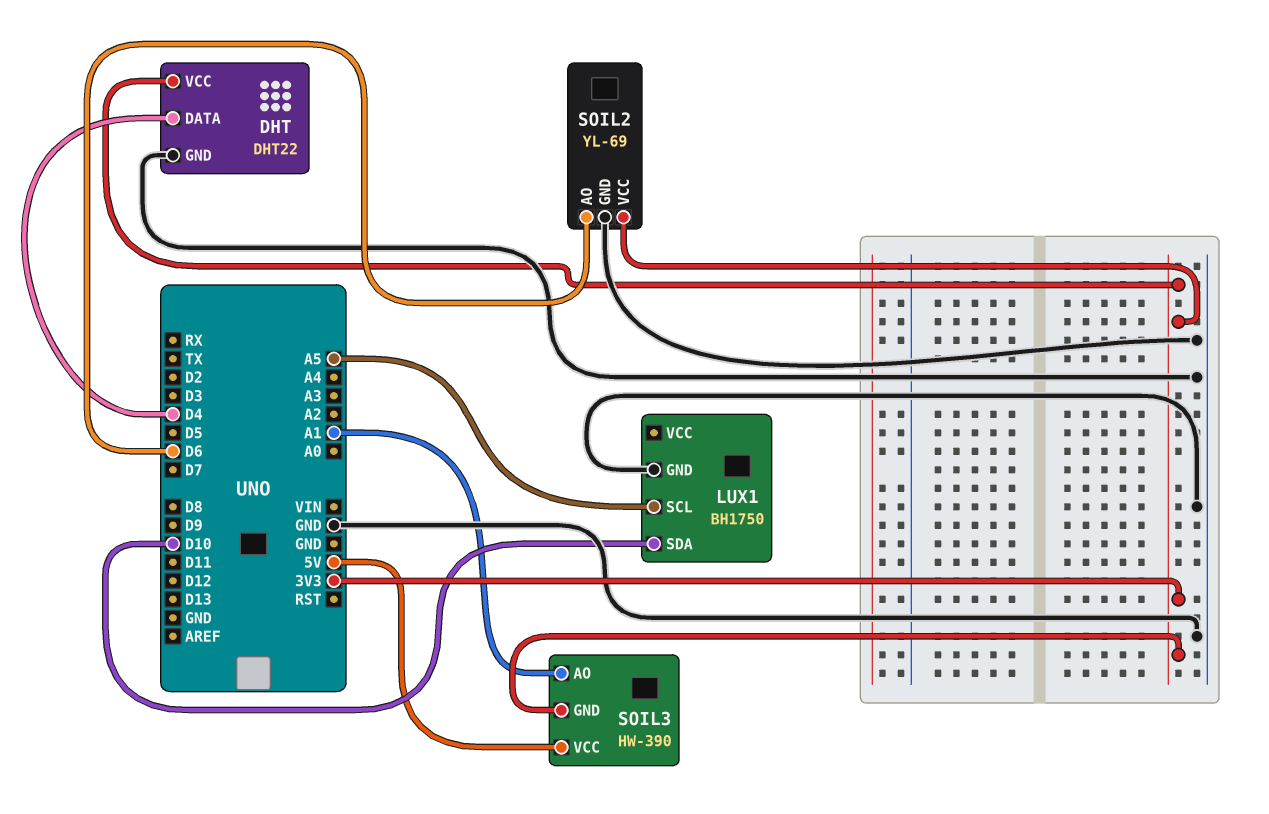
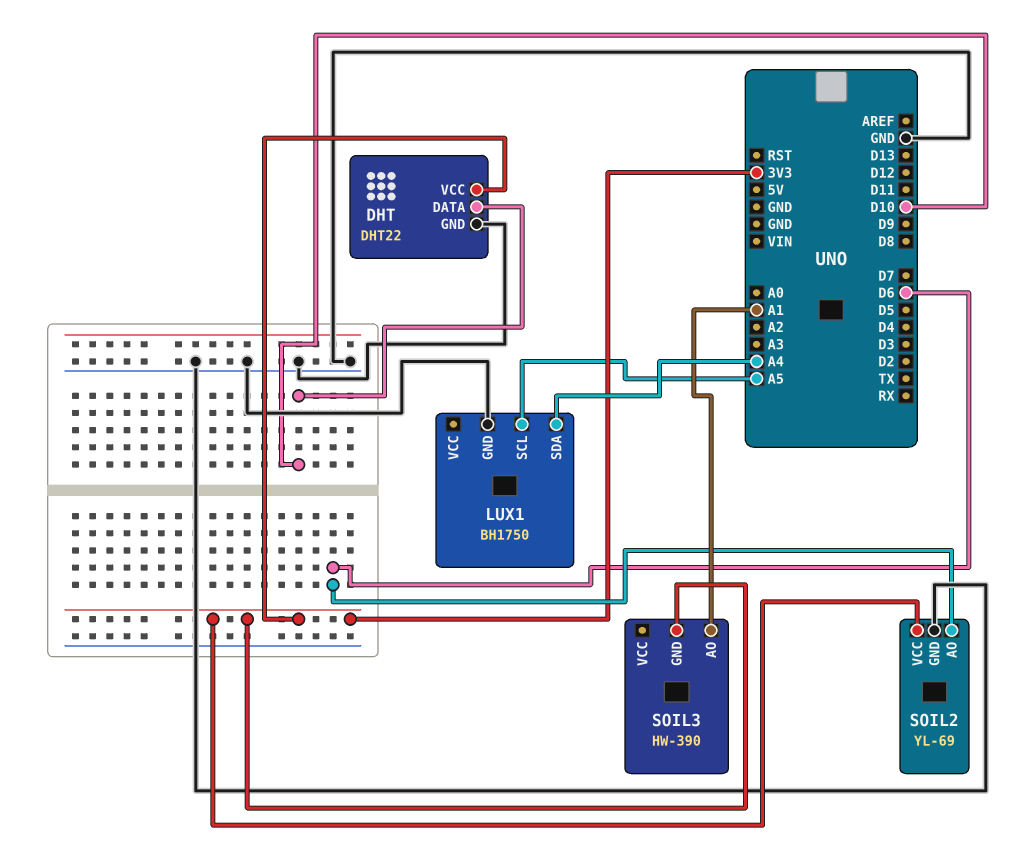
DHT pin DATA: D4 -> D10
LUX1 pin SDA: D10 -> A4
SOIL3 pin VCC: 5V -> none

